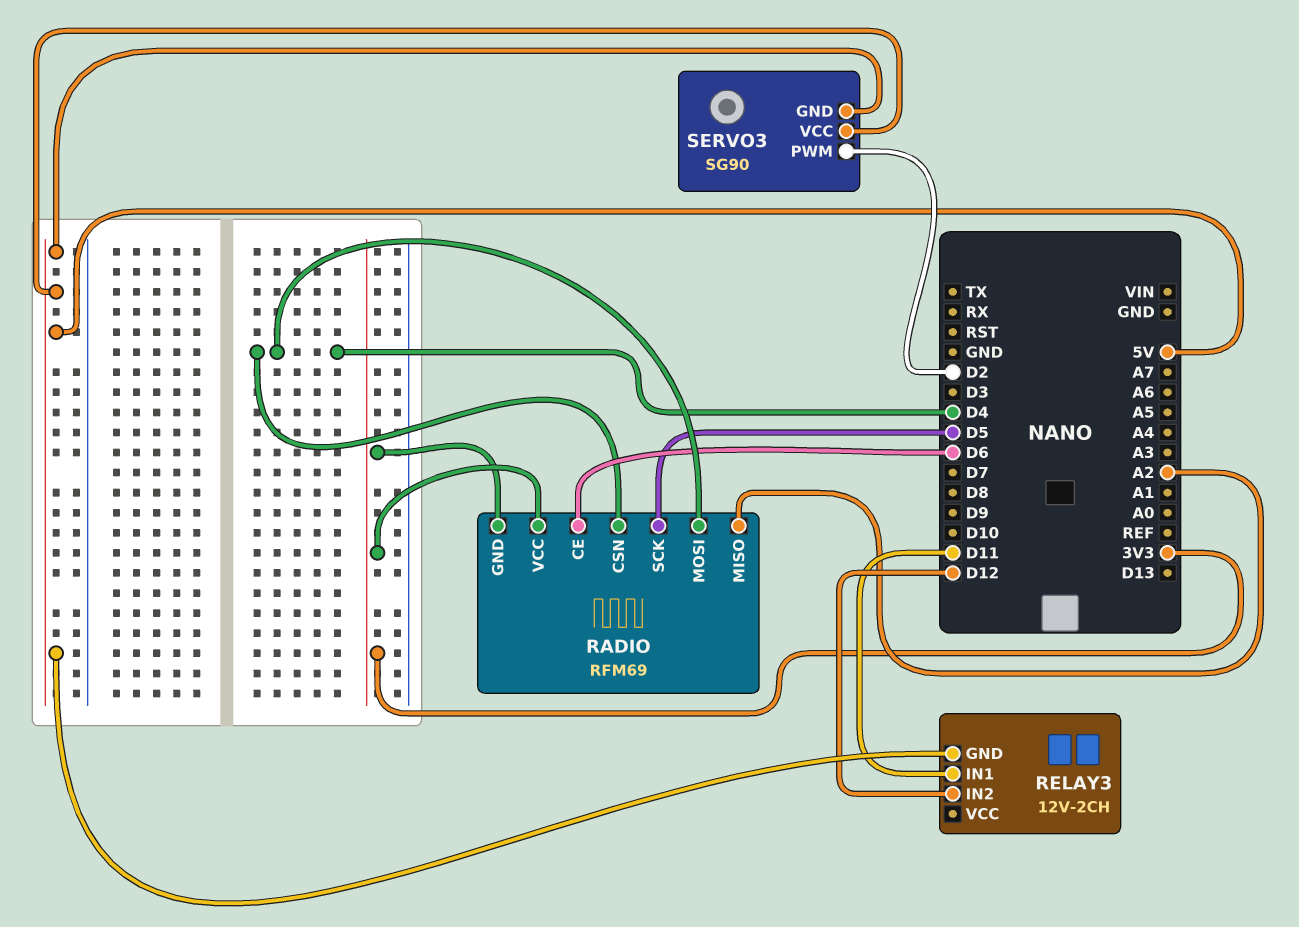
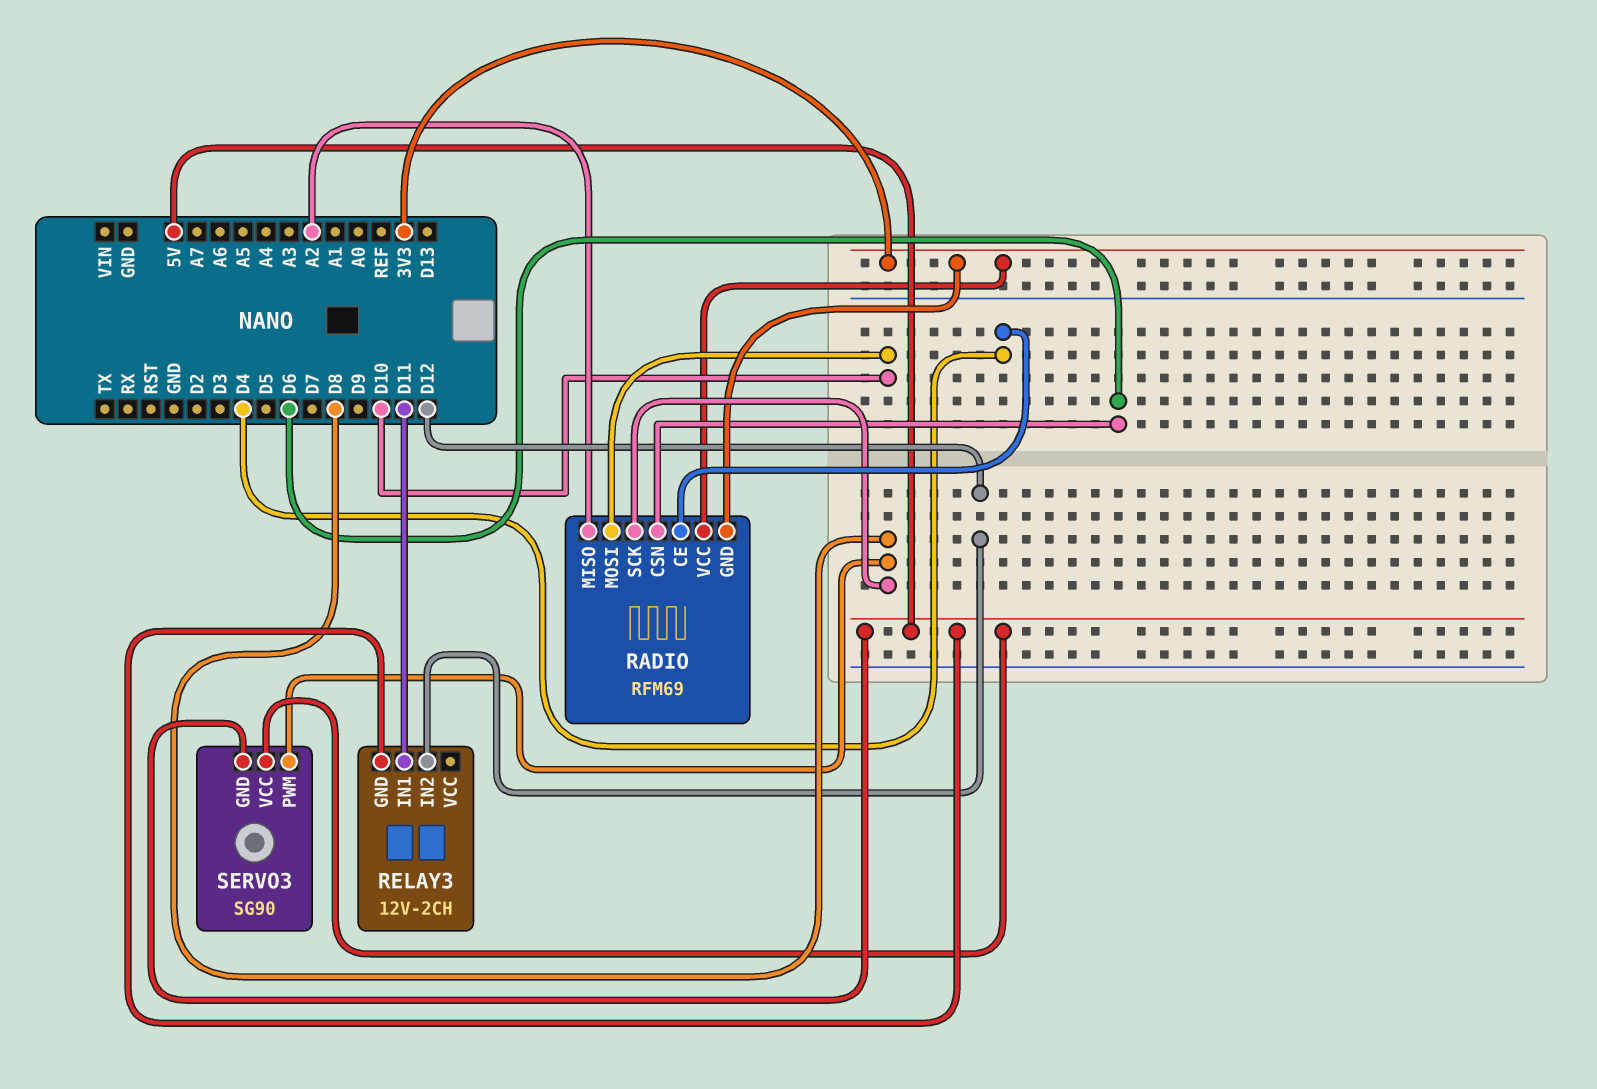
RADIO pin CE: D6 -> D4
RADIO pin CSN: D4 -> D6
RADIO pin MOSI: D4 -> D10
RADIO pin SCK: D5 -> D8
SERVO3 pin PWM: D2 -> D8

